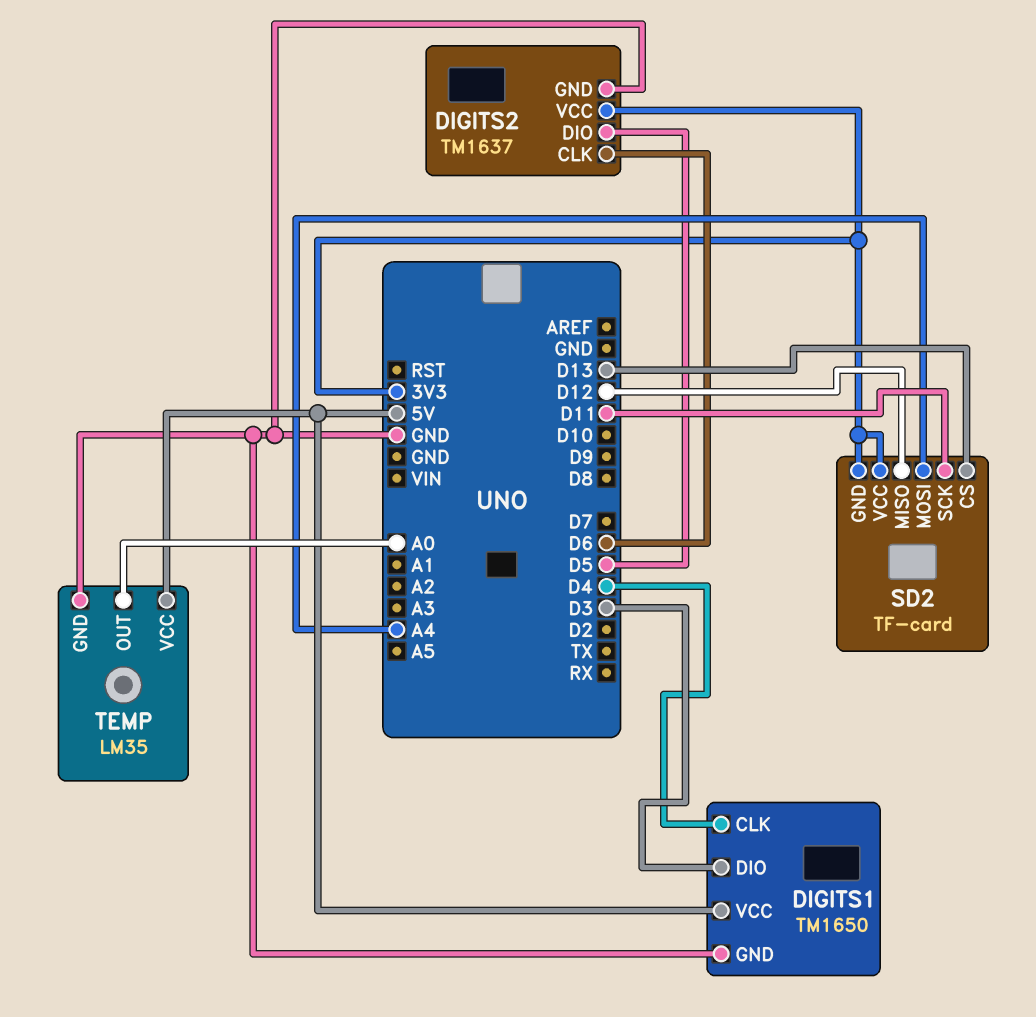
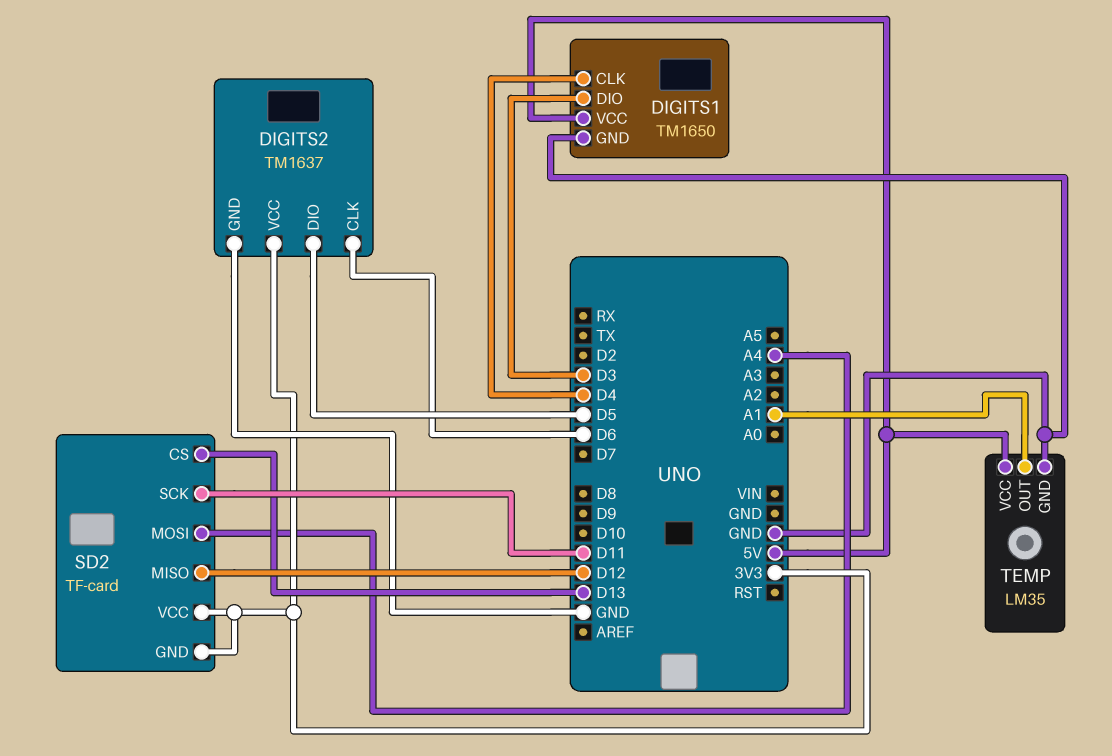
TEMP pin OUT: A0 -> A1

